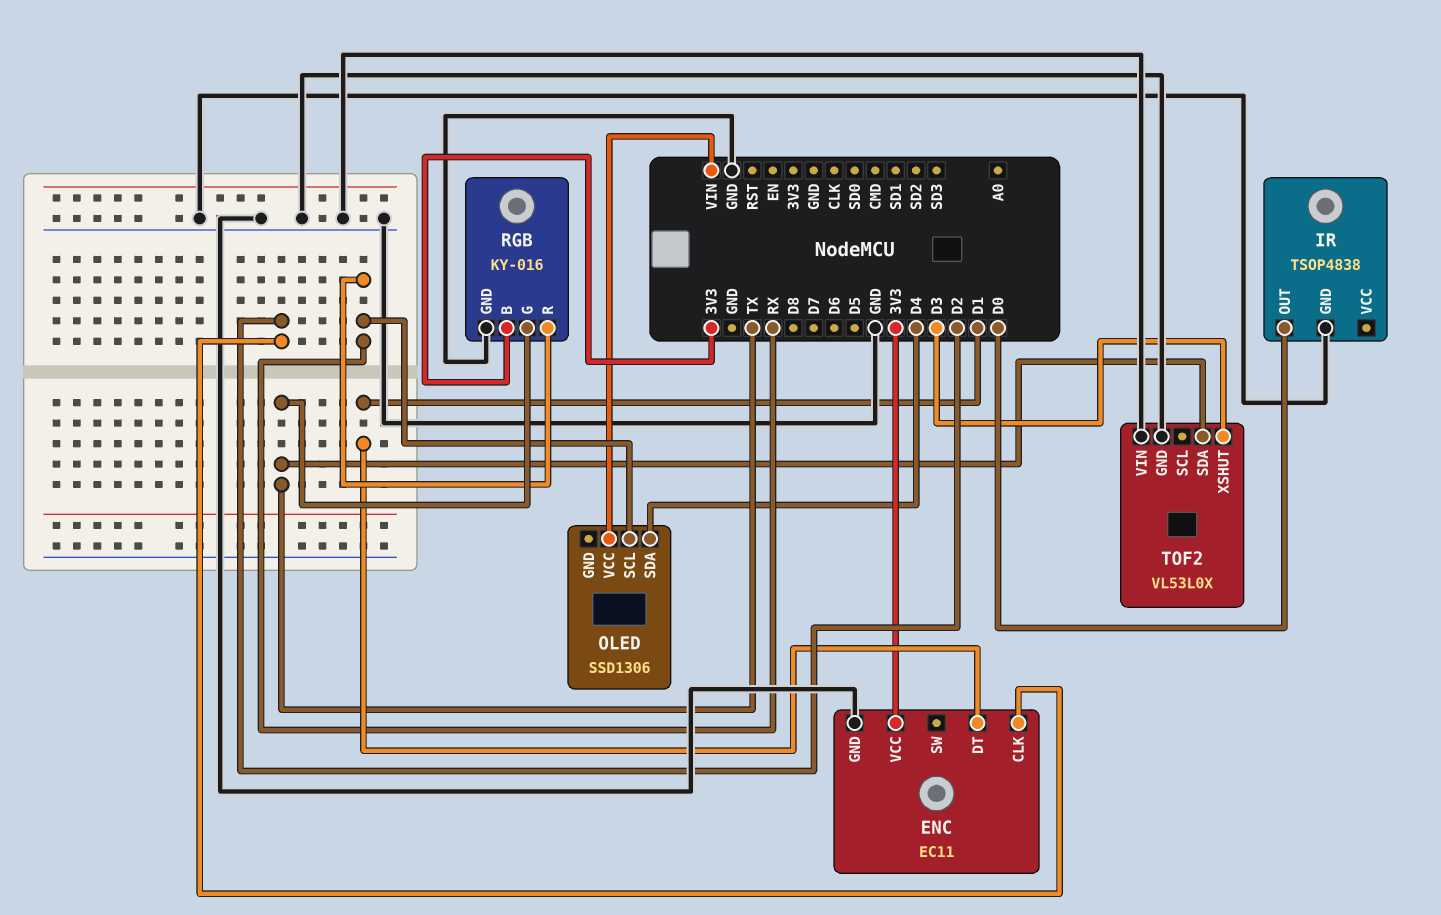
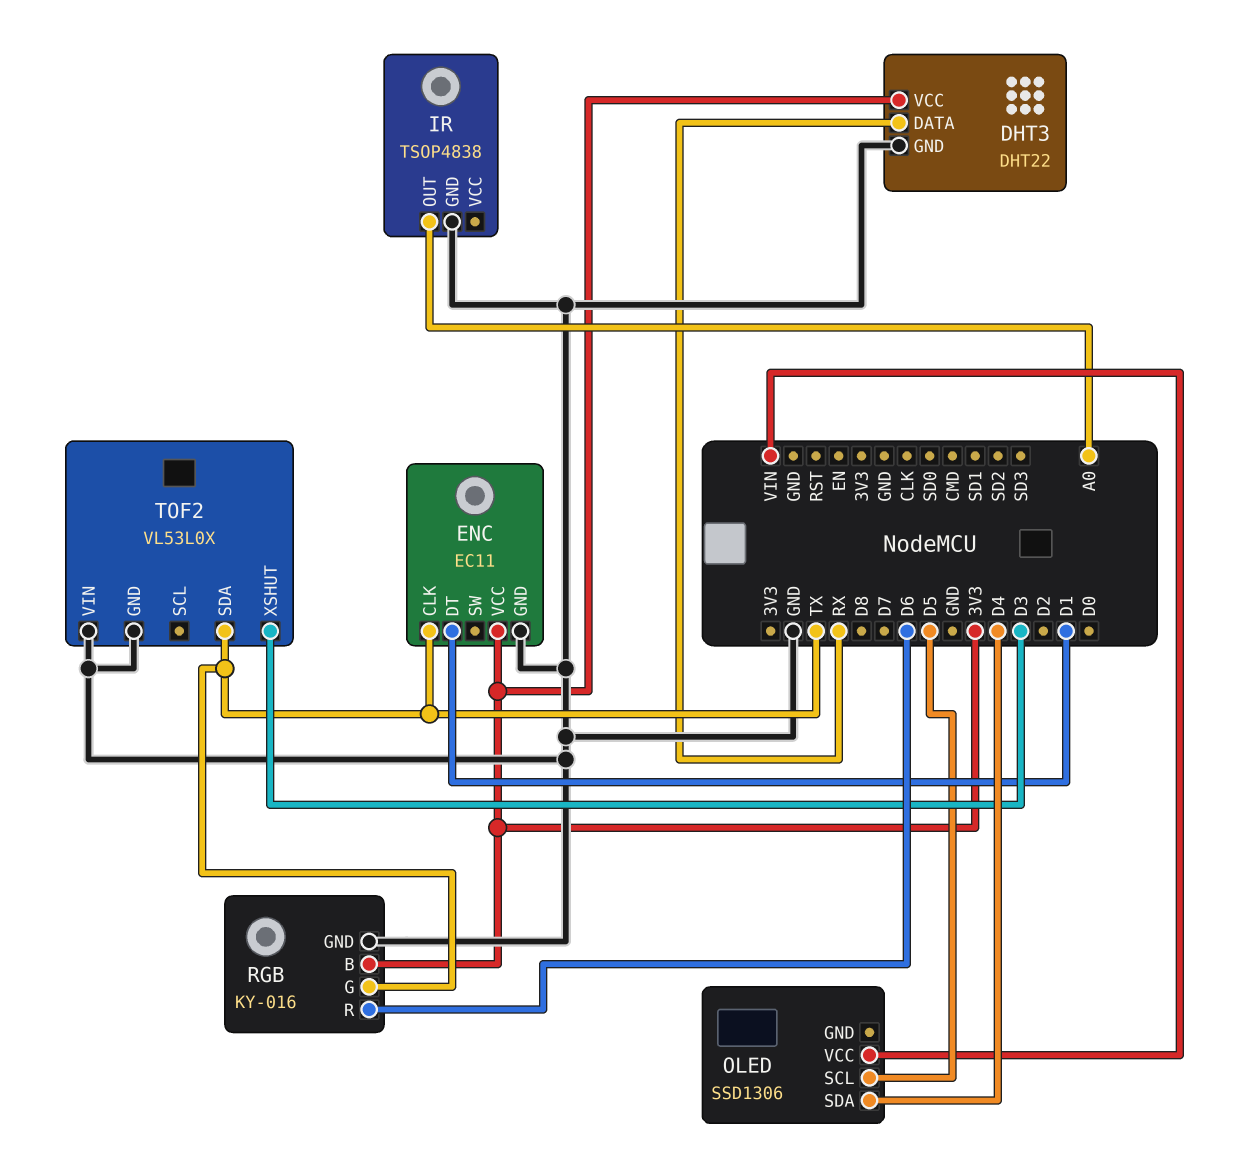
DHT3: none -> DHT22
DHT3 pin DATA: none -> RX
DHT3 pin GND: none -> GND
DHT3 pin VCC: none -> 3V3
ENC pin CLK: D2 -> TX
IR pin OUT: D0 -> A0
OLED pin SCL: RX -> D5
RGB pin R: RX -> D6

